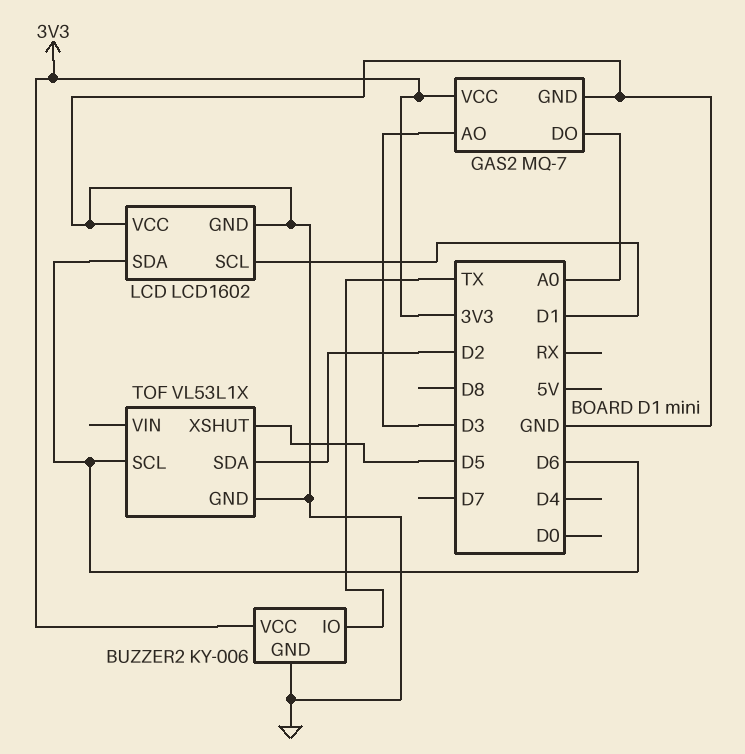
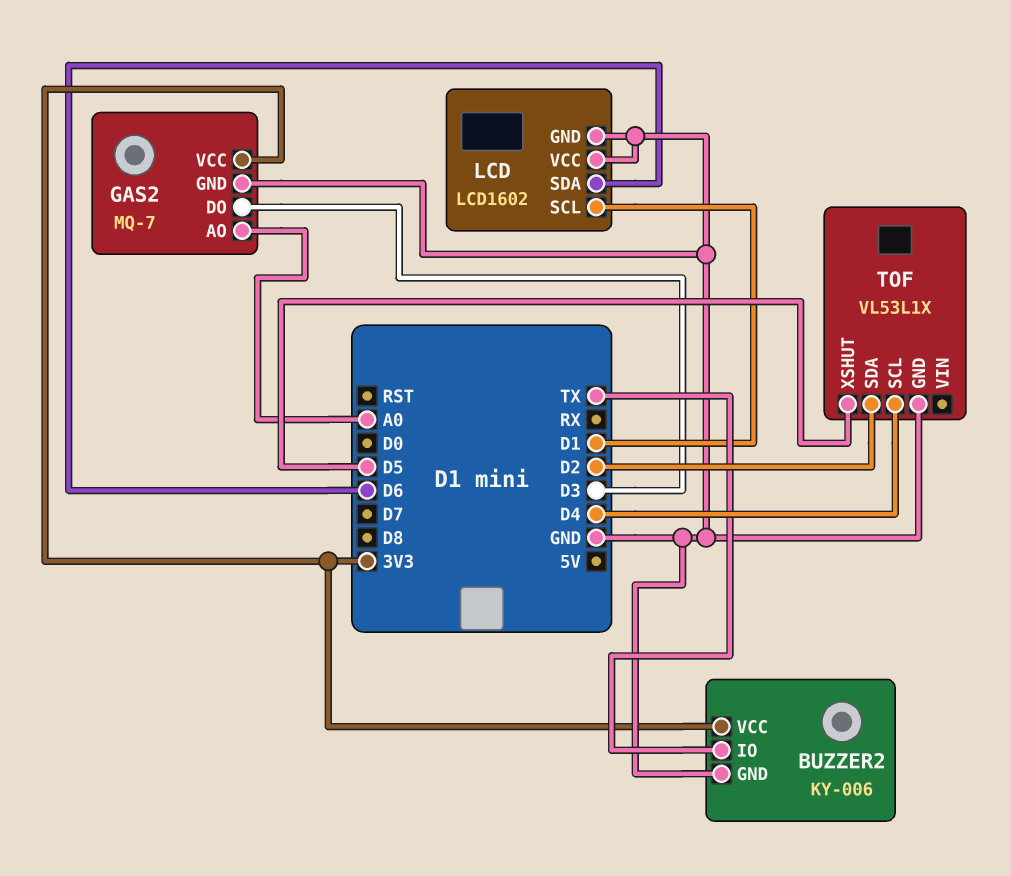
GAS2 pin AO: D3 -> A0
GAS2 pin DO: A0 -> D3
TOF pin SCL: D6 -> D4

